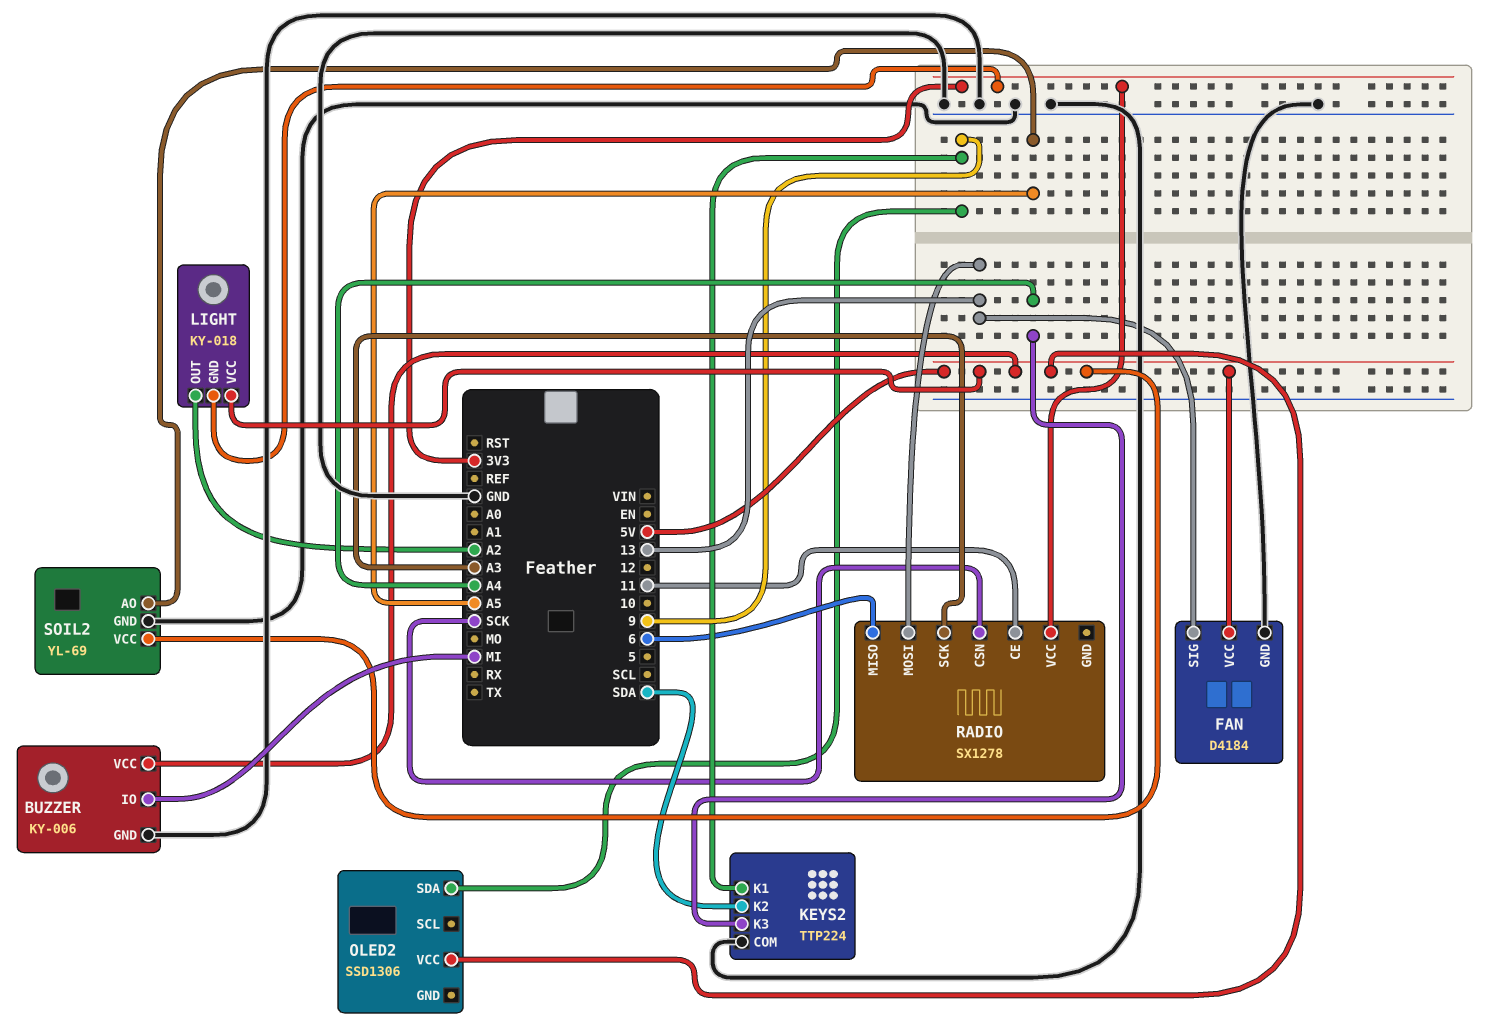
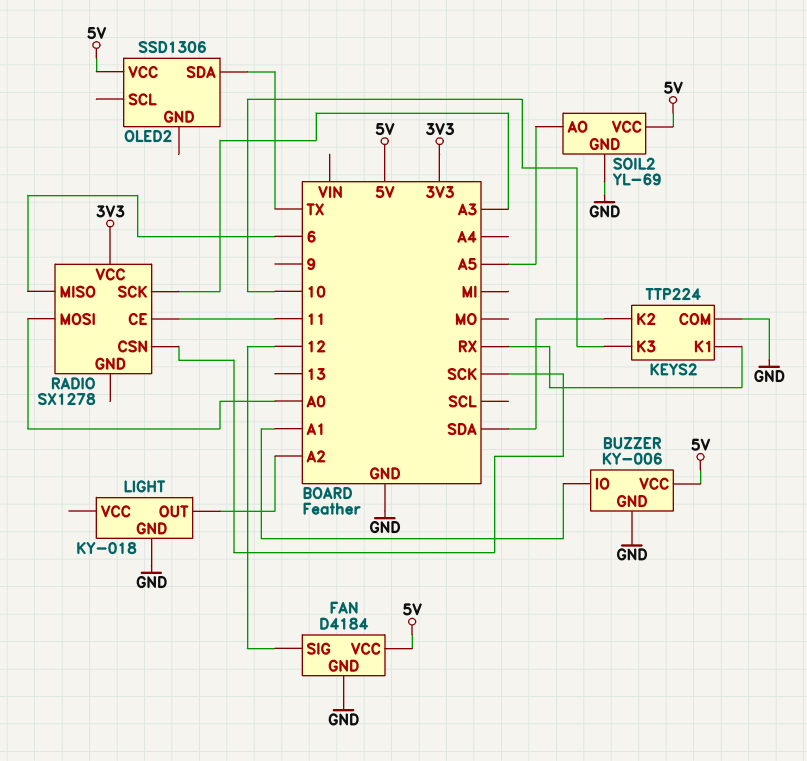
BUZZER pin IO: MI -> A1
FAN pin SIG: 13 -> 12
KEYS2 pin K1: 9 -> RX
KEYS2 pin K3: A4 -> 10
LIGHT pin GND: 3V3 -> GND
LIGHT pin VCC: 5V -> none
OLED2 pin SDA: 9 -> TX
RADIO pin MOSI: 13 -> A0

